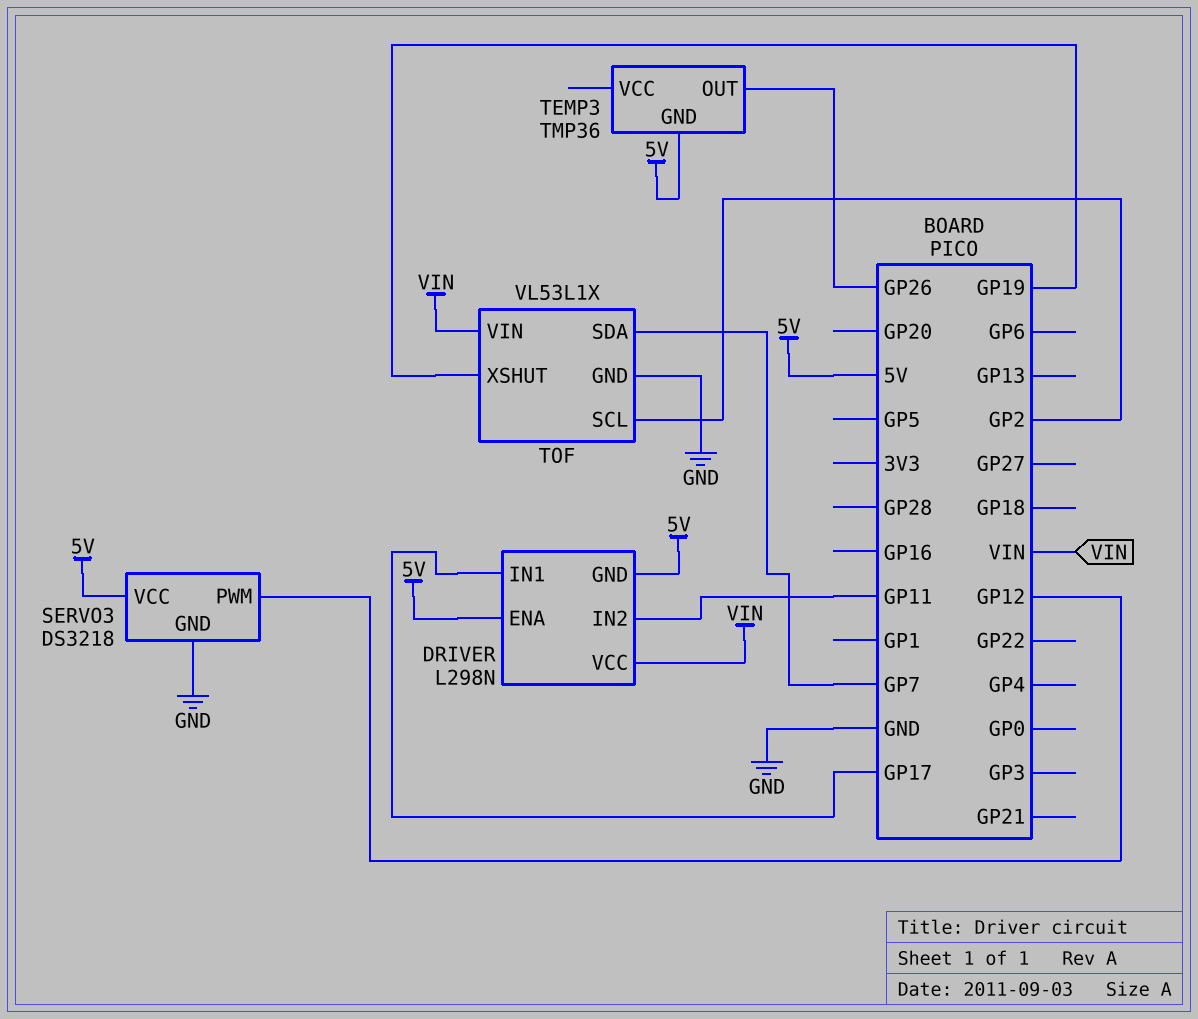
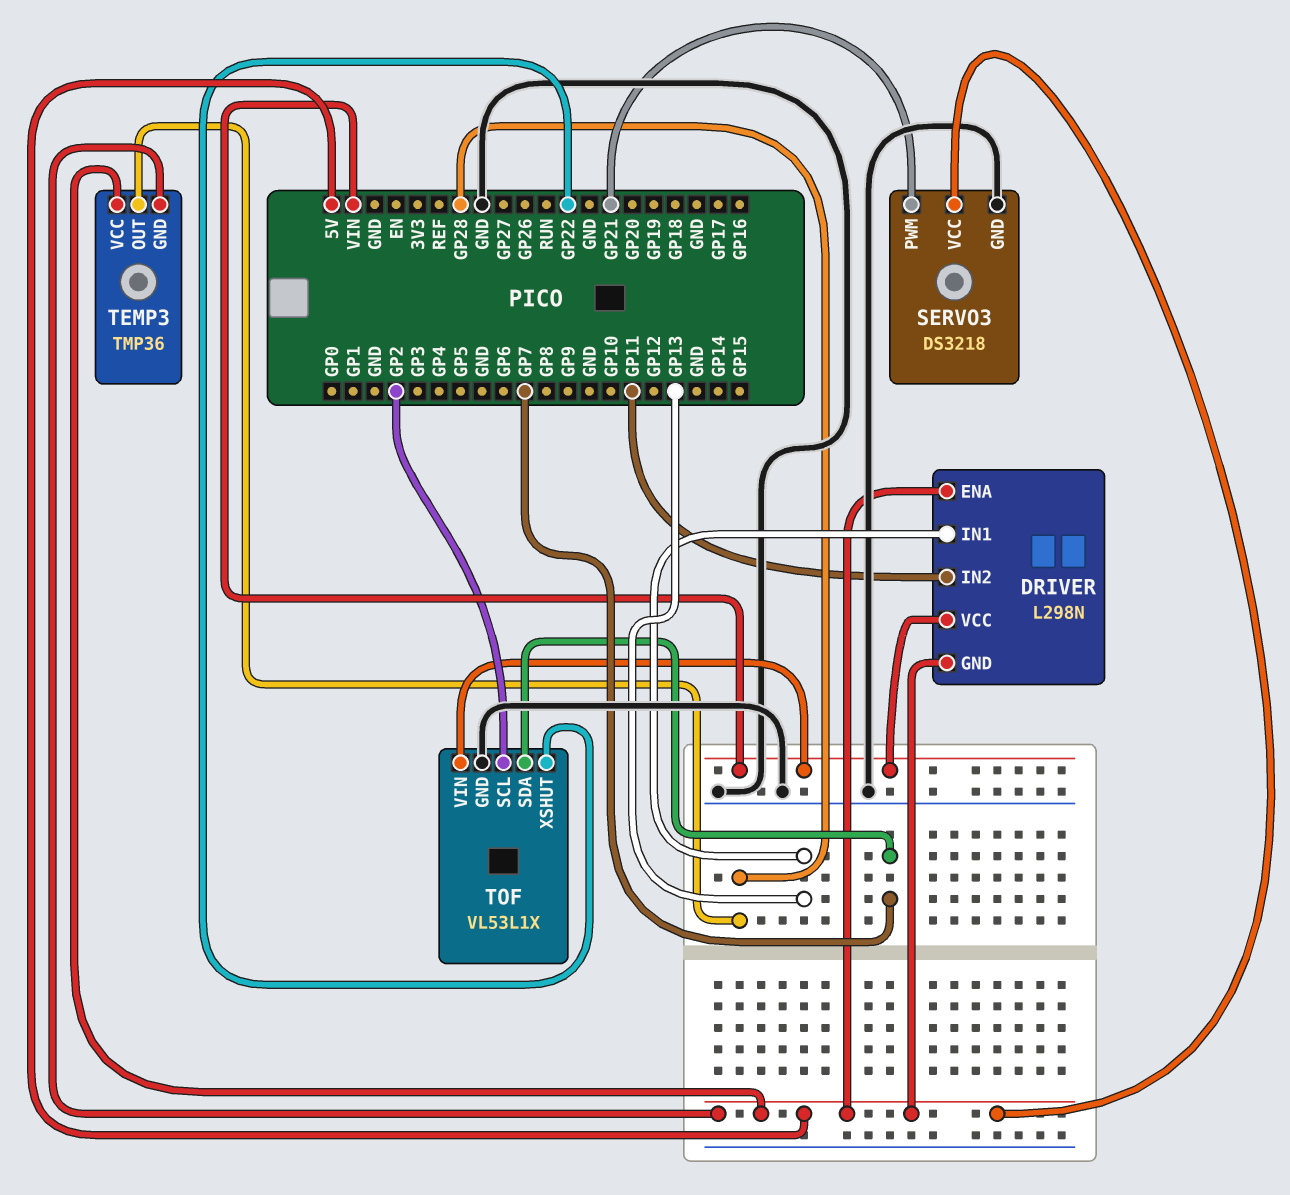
DRIVER pin IN1: GP17 -> GP13
SERVO3 pin PWM: GP12 -> GP21
TEMP3 pin OUT: GP26 -> GP28
TEMP3 pin VCC: none -> 5V
TOF pin XSHUT: GP19 -> GP22

